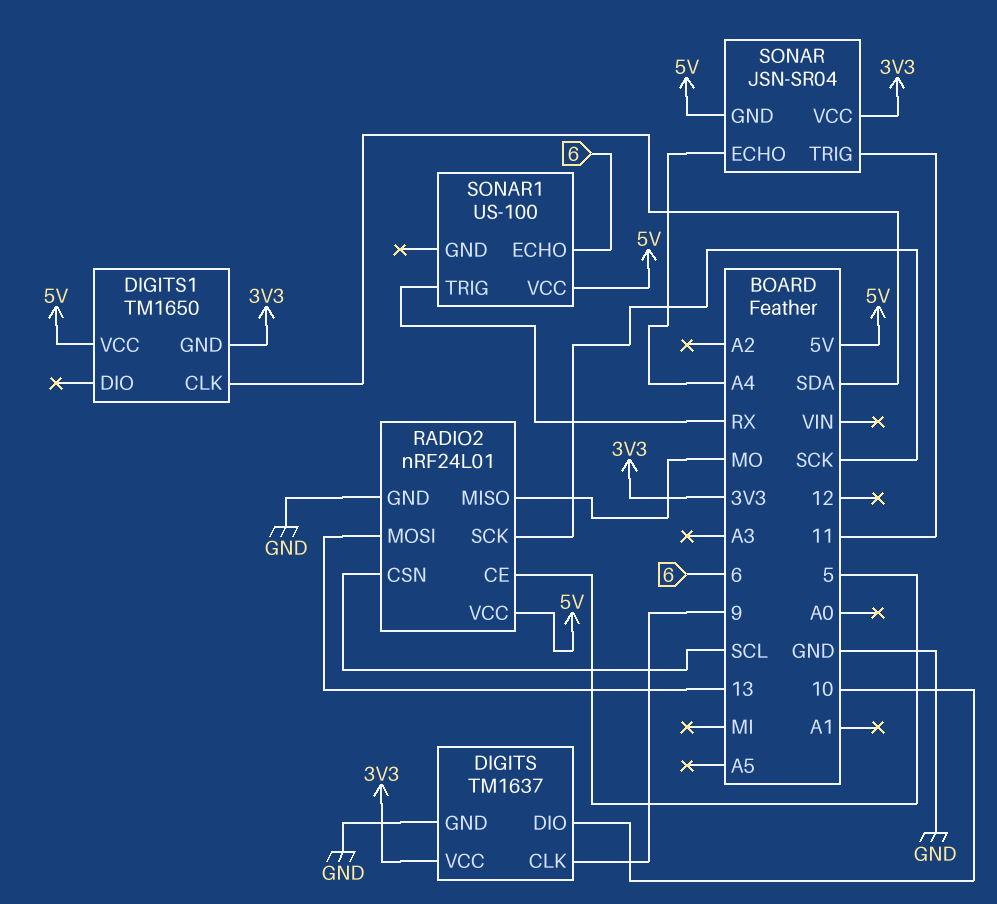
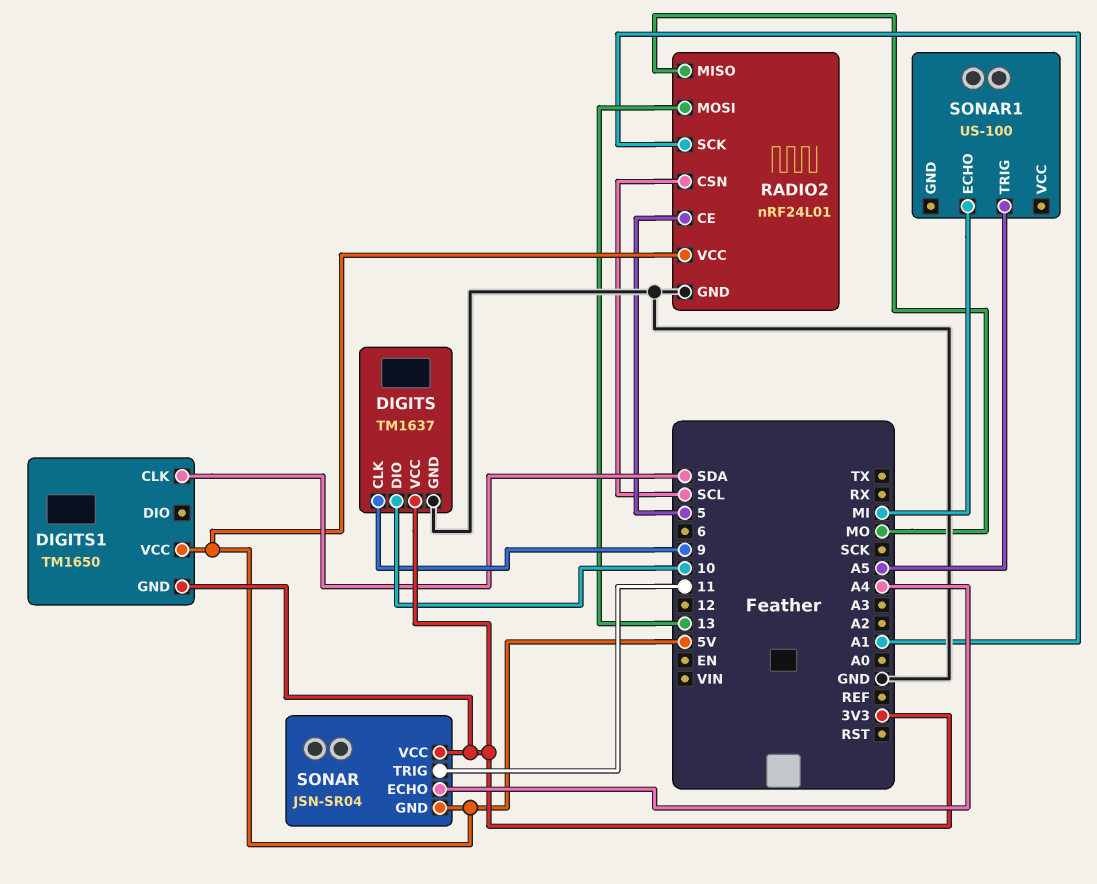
RADIO2 pin SCK: SCK -> A1
SONAR1 pin ECHO: 6 -> MI
SONAR1 pin TRIG: RX -> A5
SONAR1 pin VCC: 5V -> none

